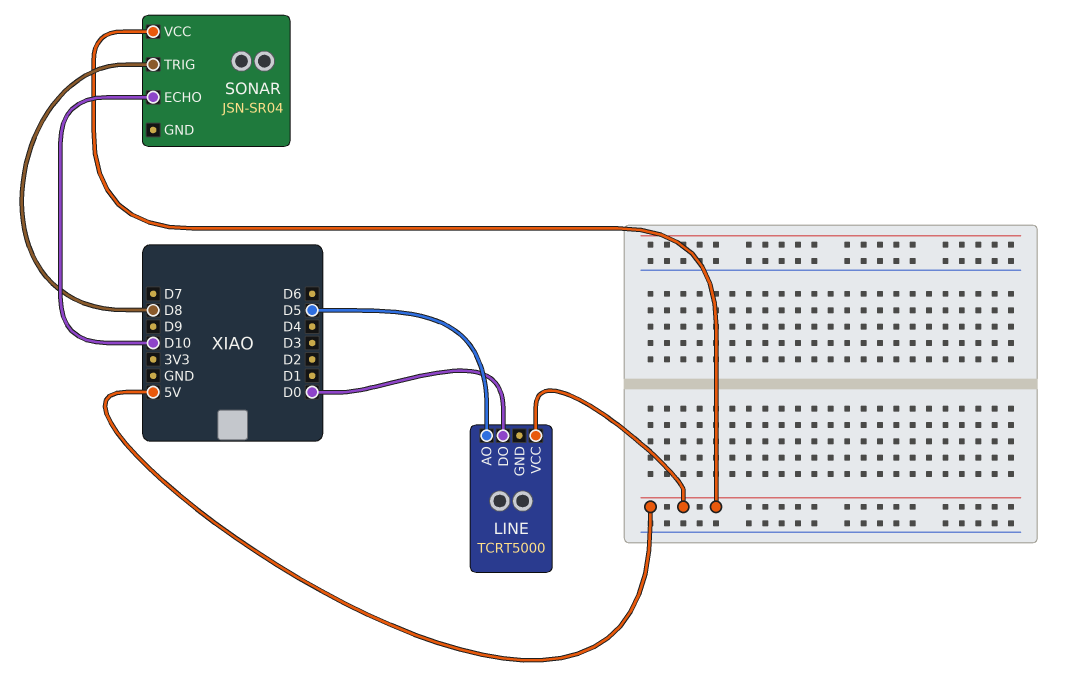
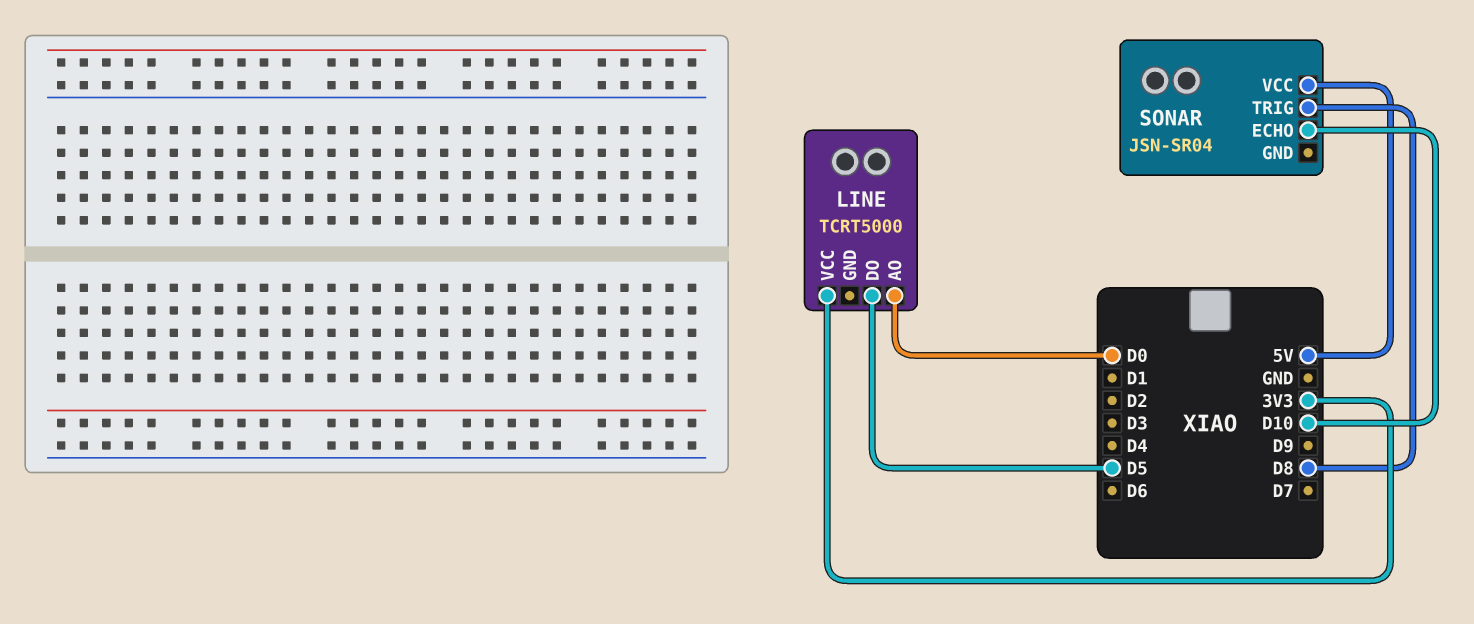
LINE pin AO: D5 -> D0
LINE pin DO: D0 -> D5
LINE pin VCC: 5V -> 3V3

